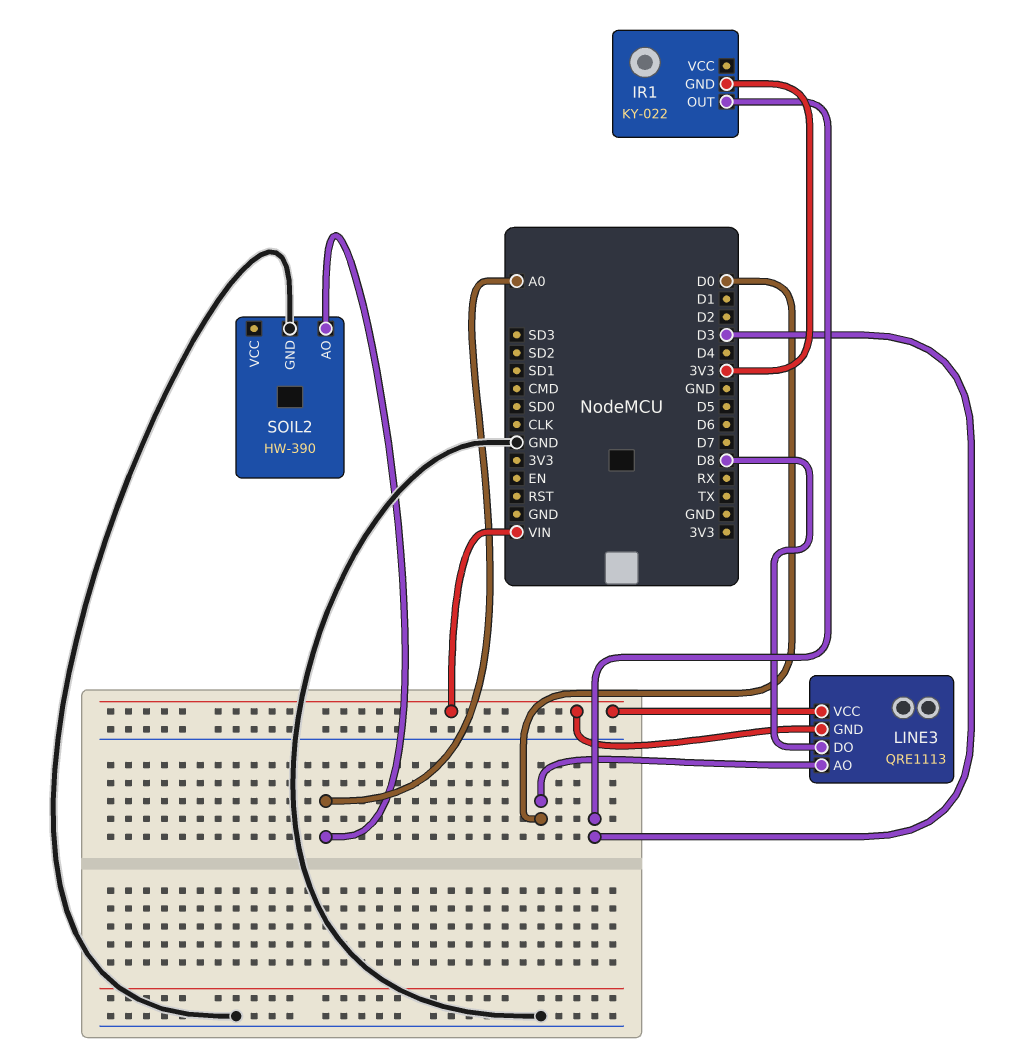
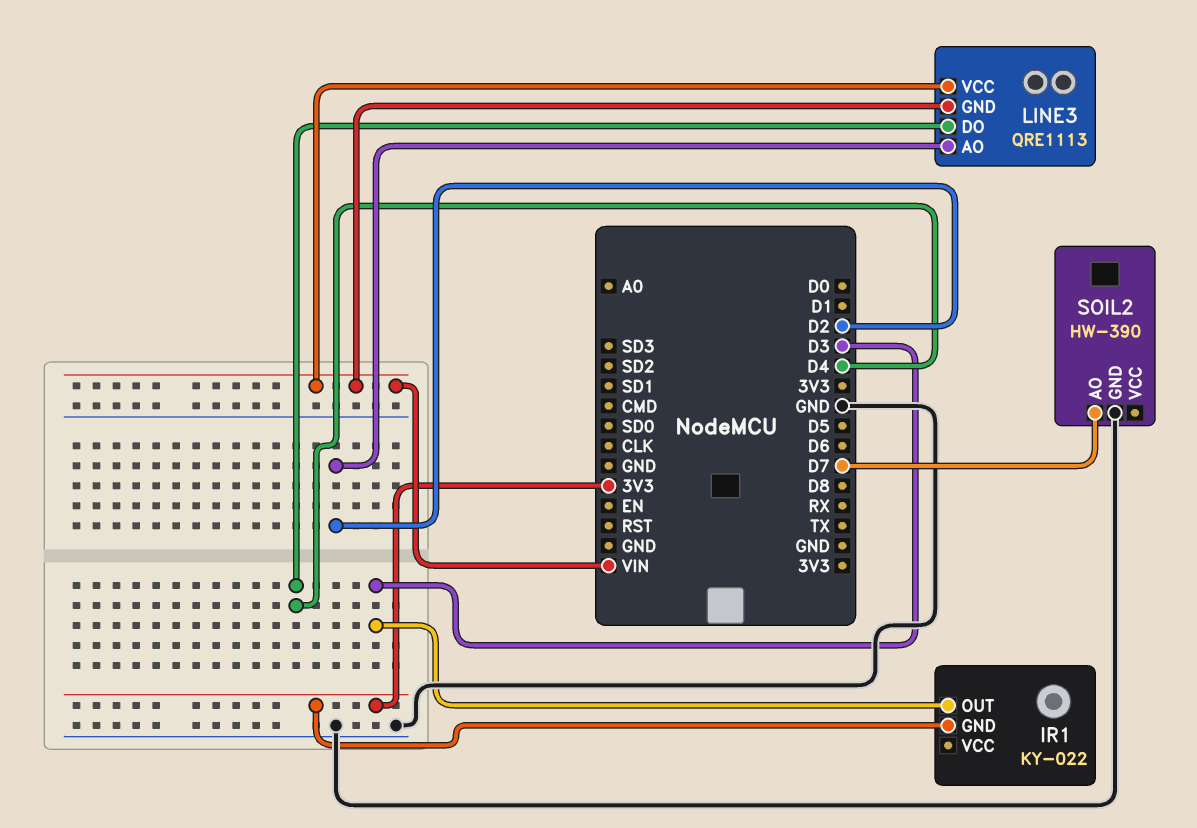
LINE3 pin AO: D0 -> D2
LINE3 pin DO: D8 -> D4
SOIL2 pin AO: A0 -> D7

